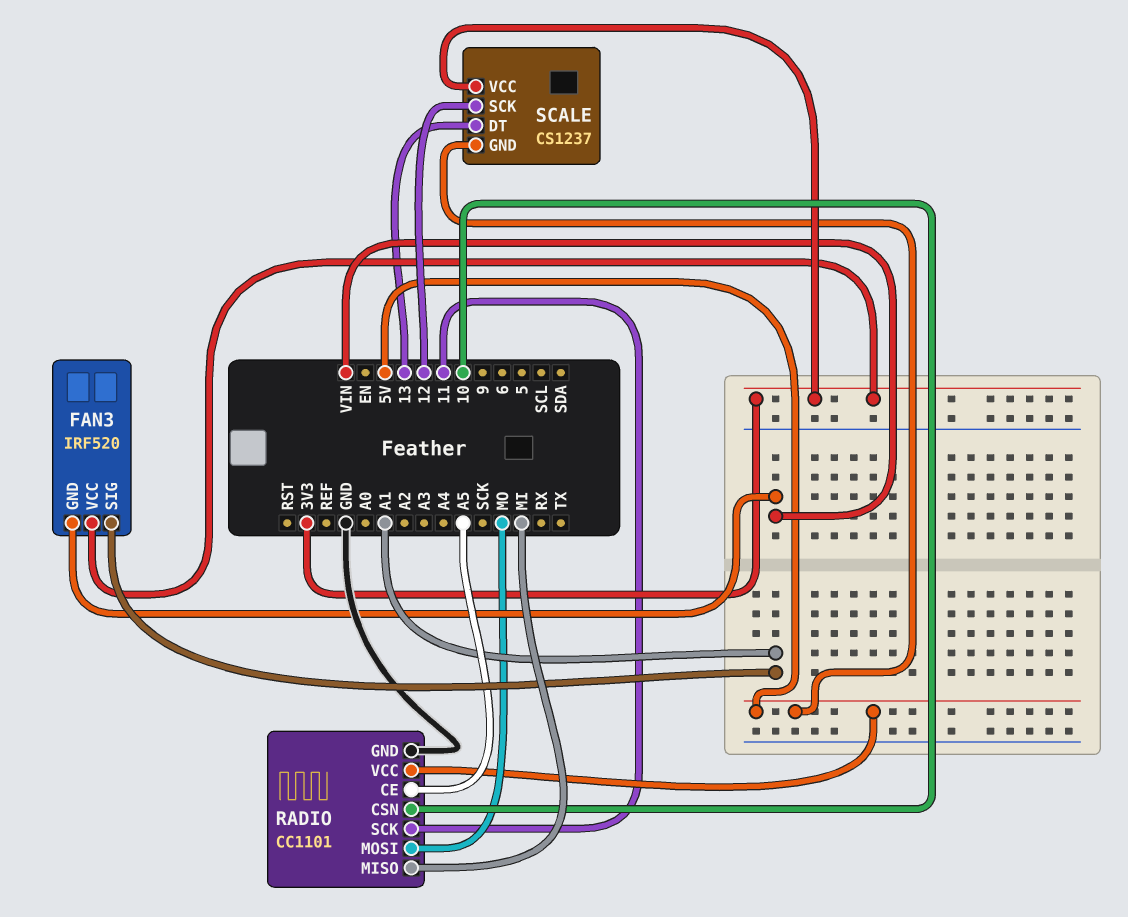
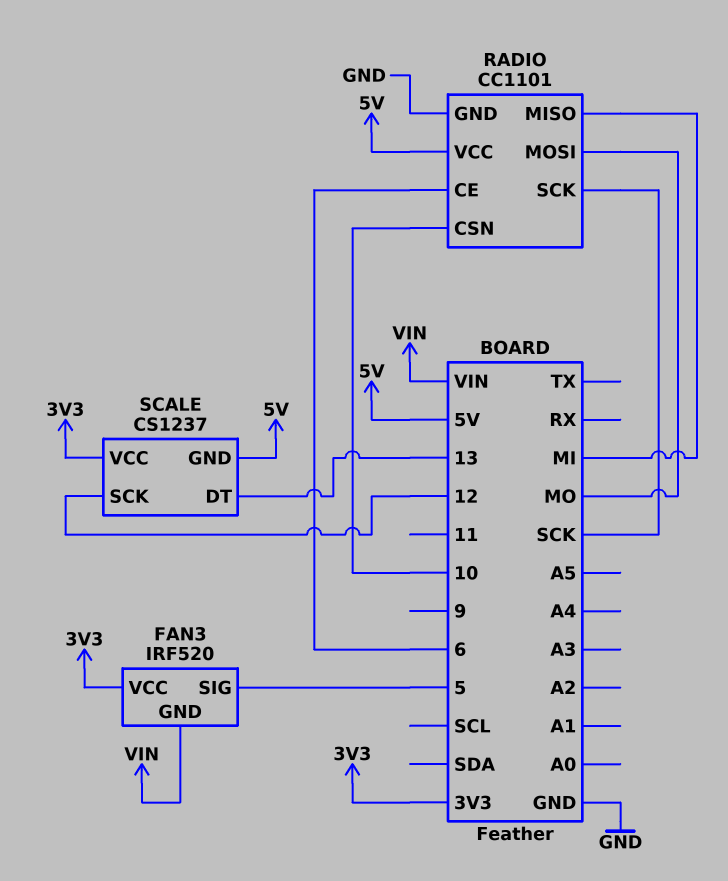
FAN3 pin SIG: A1 -> 5
RADIO pin CE: A5 -> 6
RADIO pin SCK: 11 -> SCK

